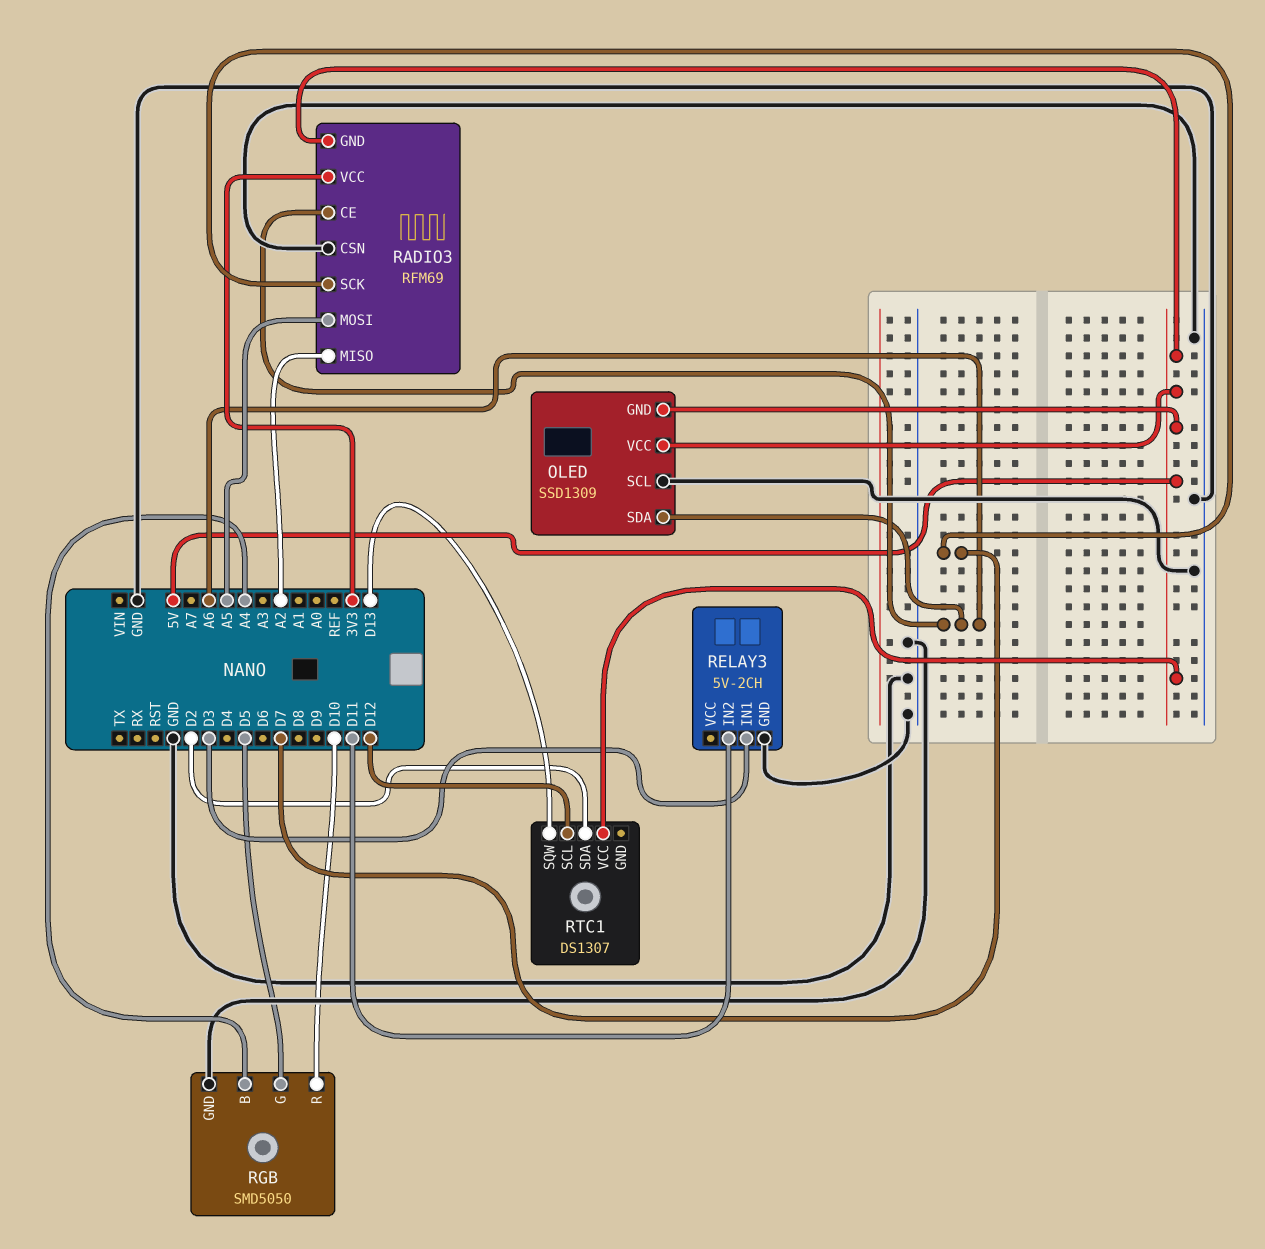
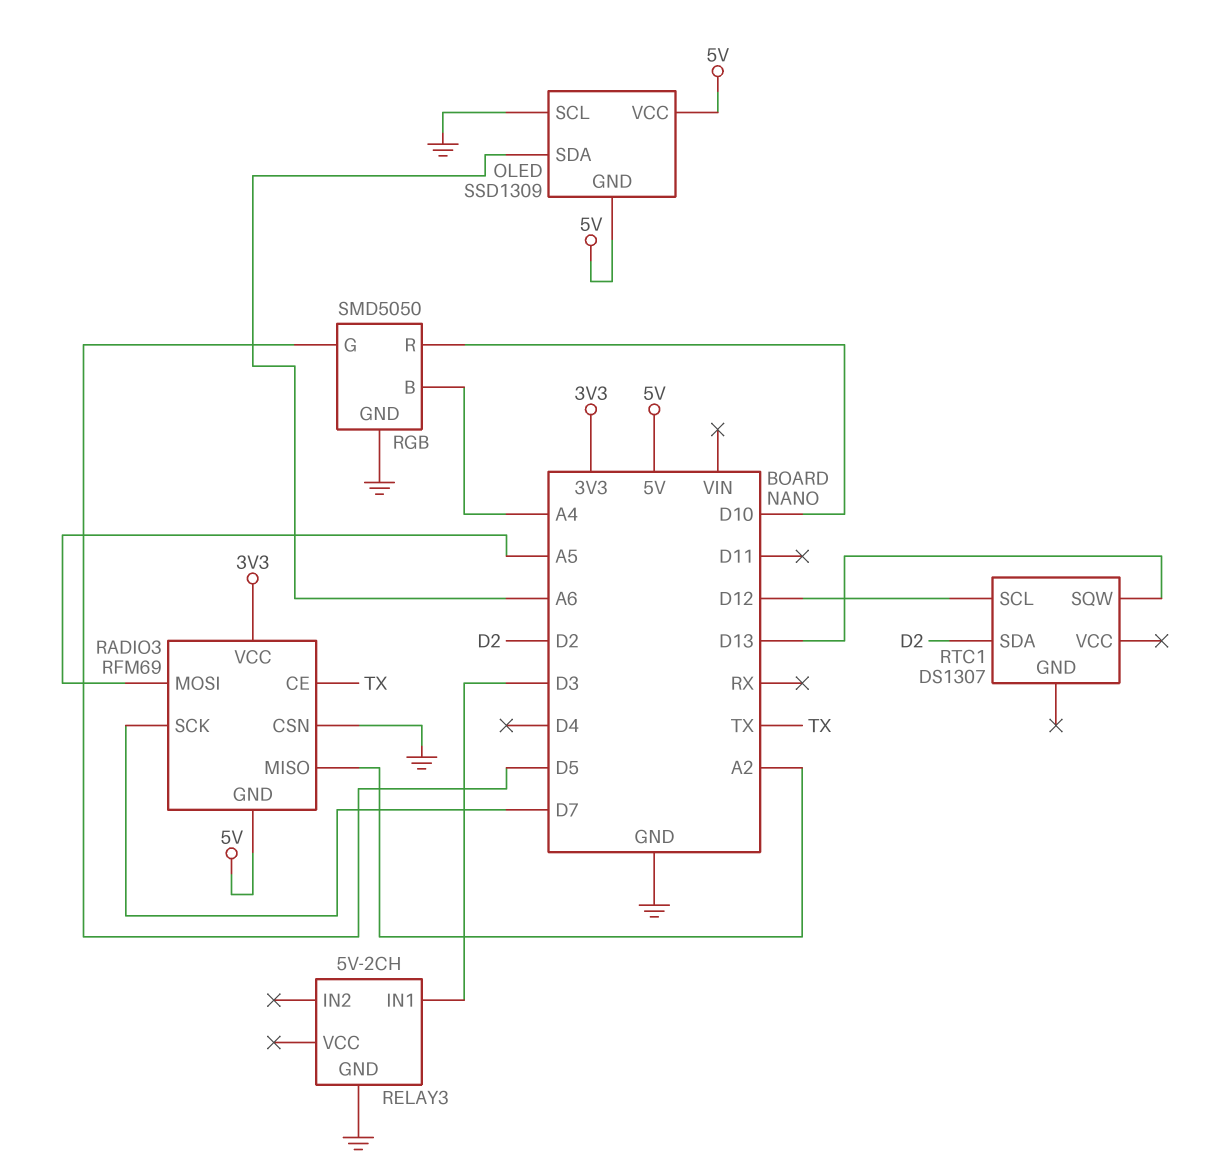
RADIO3 pin CE: A6 -> TX
RELAY3 pin IN2: D11 -> none
RTC1 pin VCC: 5V -> none

